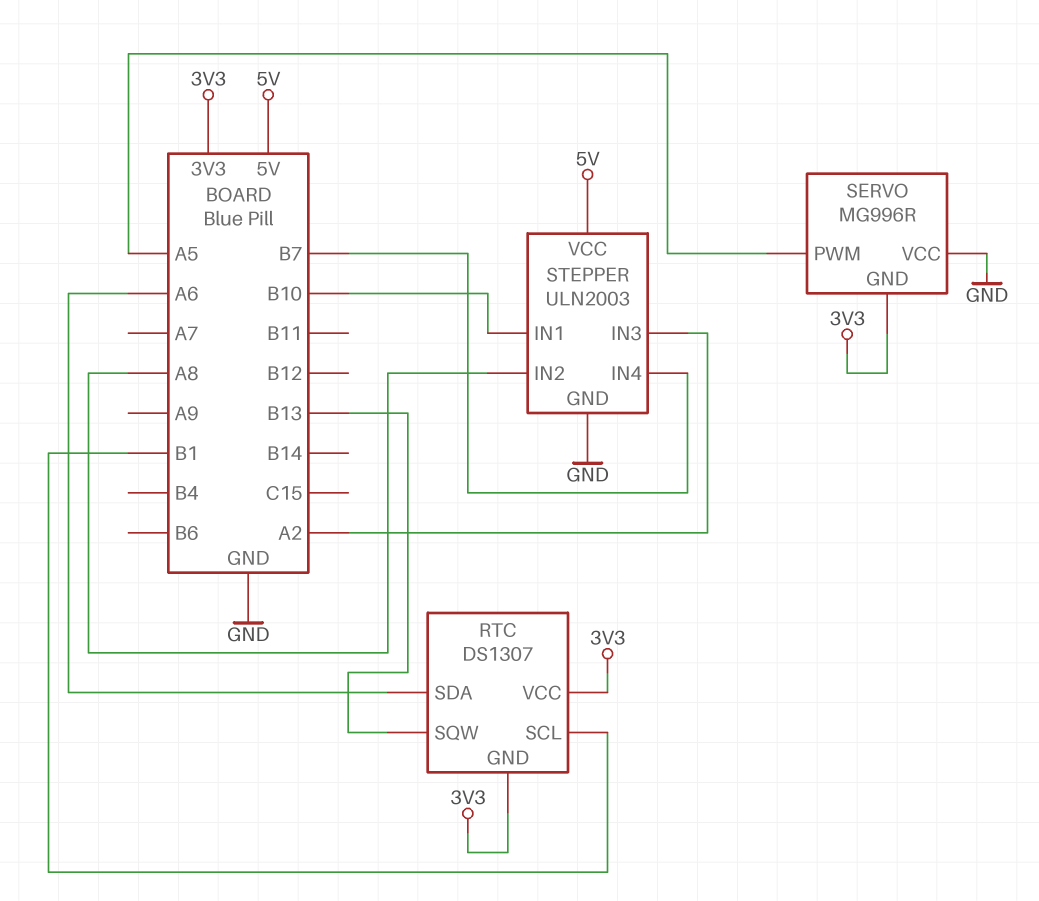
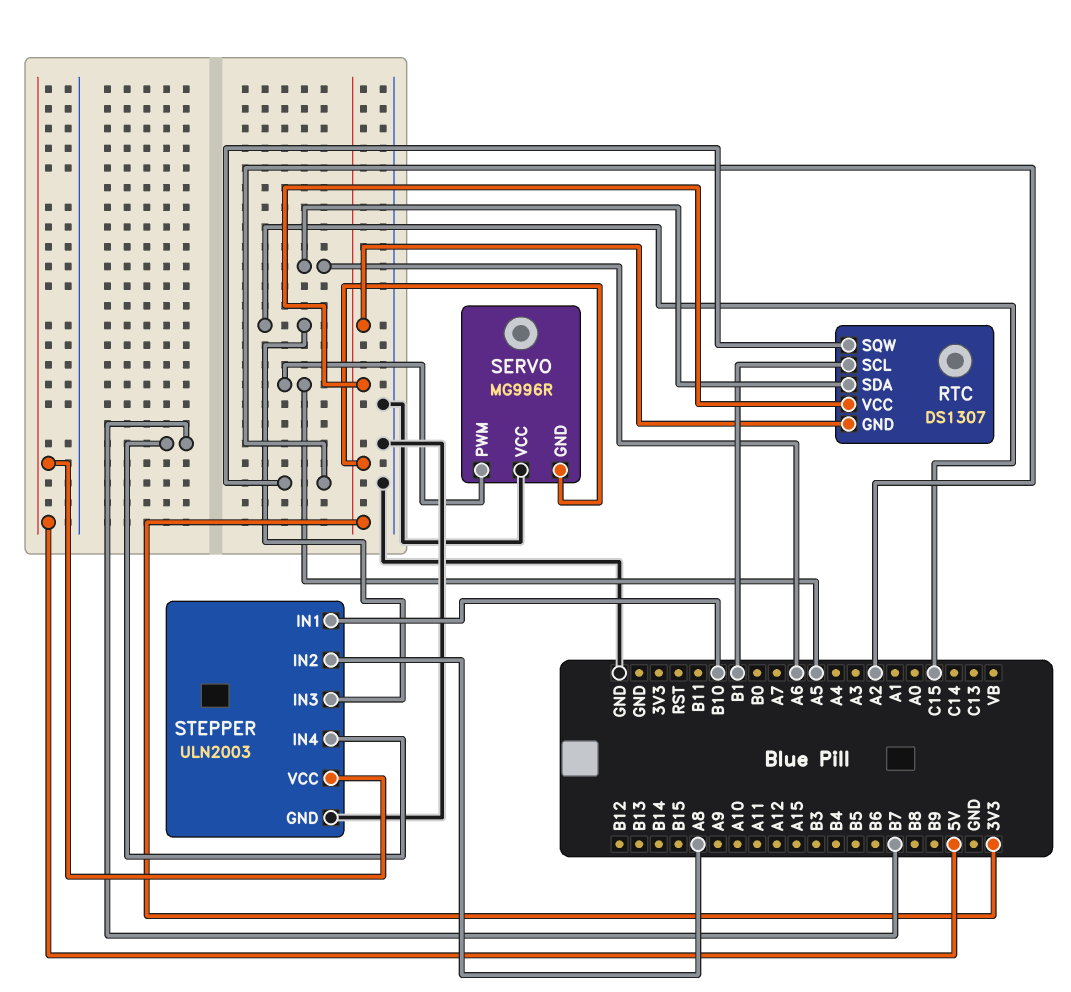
RTC pin SQW: B13 -> A2
STEPPER pin IN3: A2 -> C15

